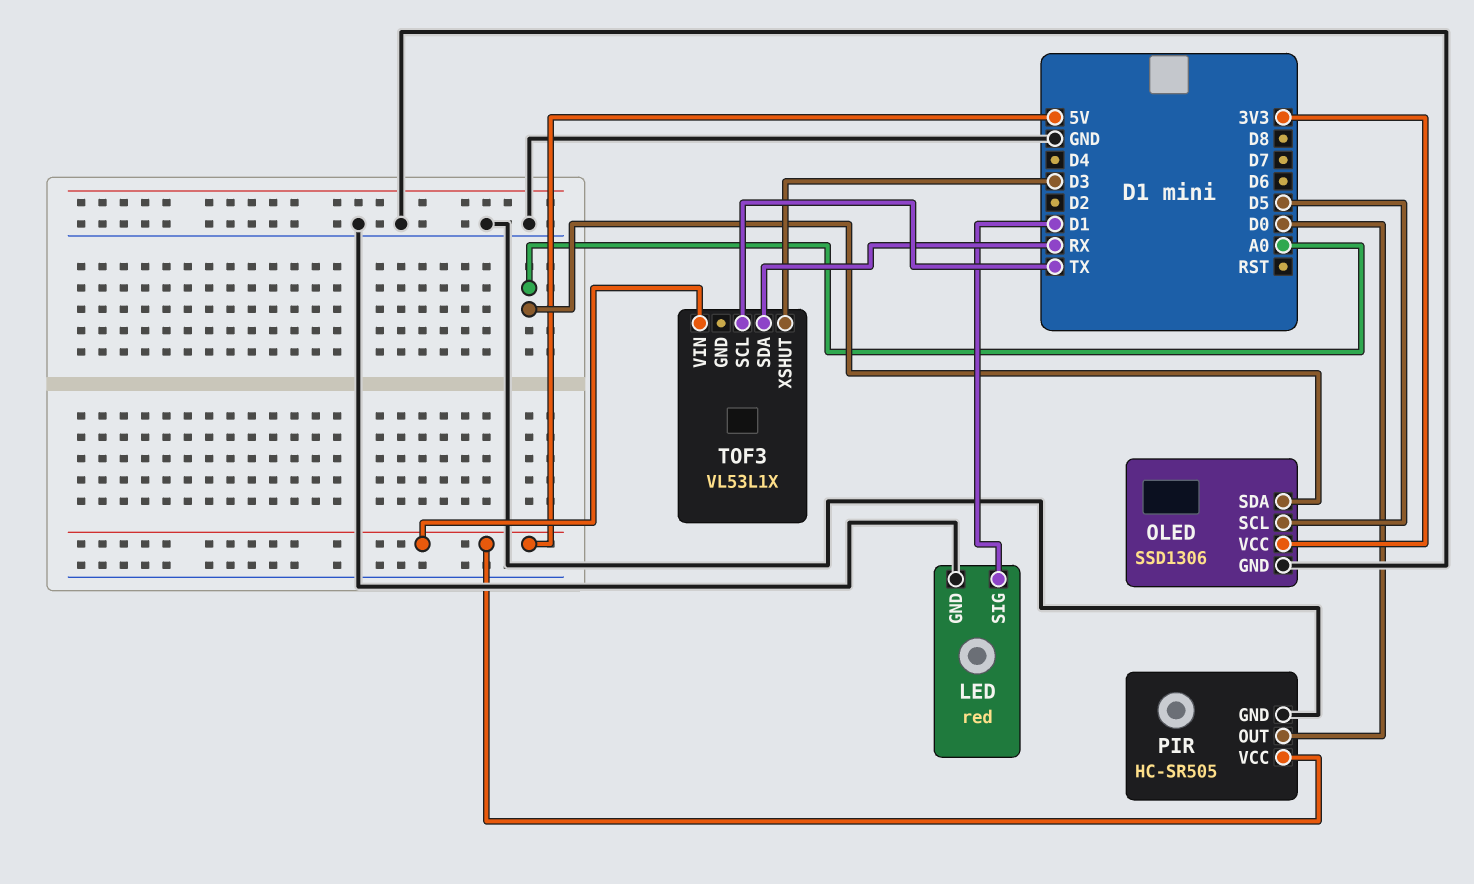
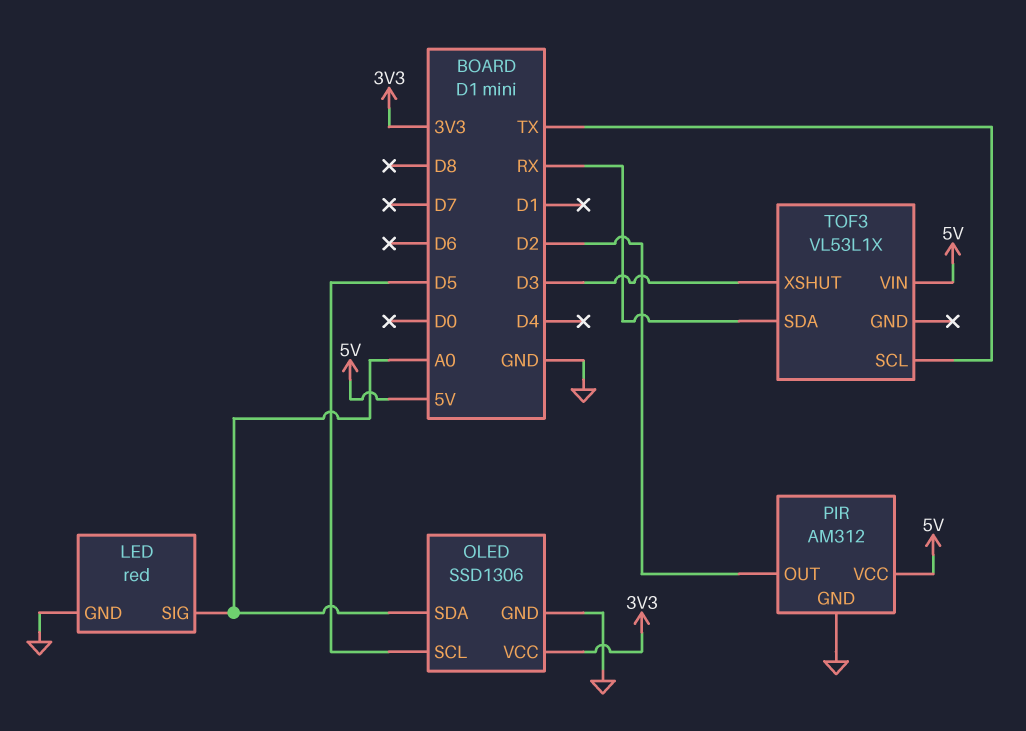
LED pin SIG: D1 -> A0
PIR: HC-SR505 -> AM312
PIR pin OUT: D0 -> D2

